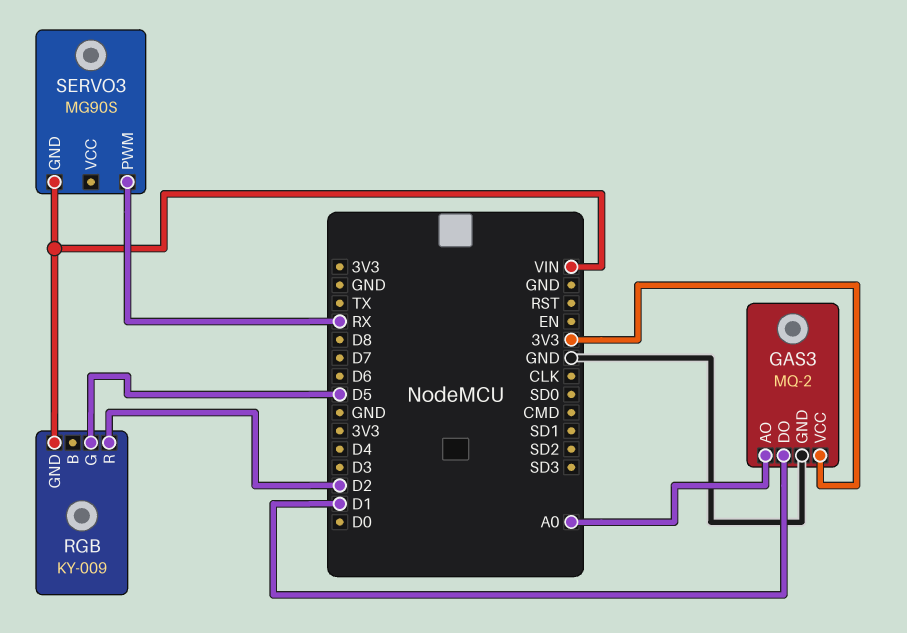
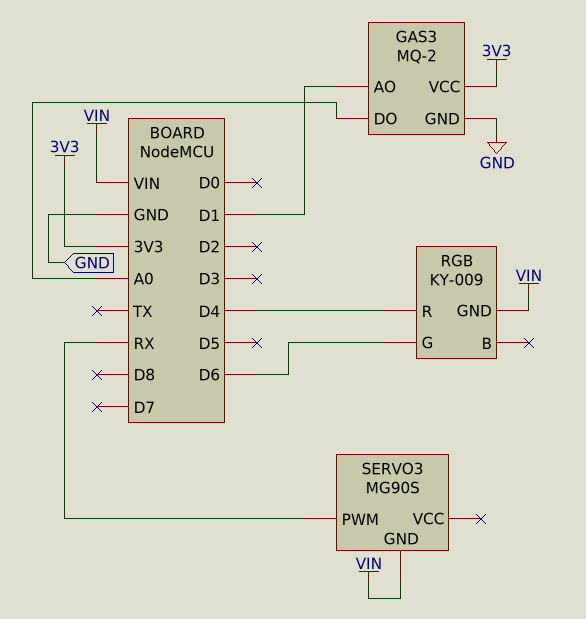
GAS3 pin AO: A0 -> D1
GAS3 pin DO: D1 -> A0
RGB pin G: D5 -> D6
RGB pin R: D2 -> D4

